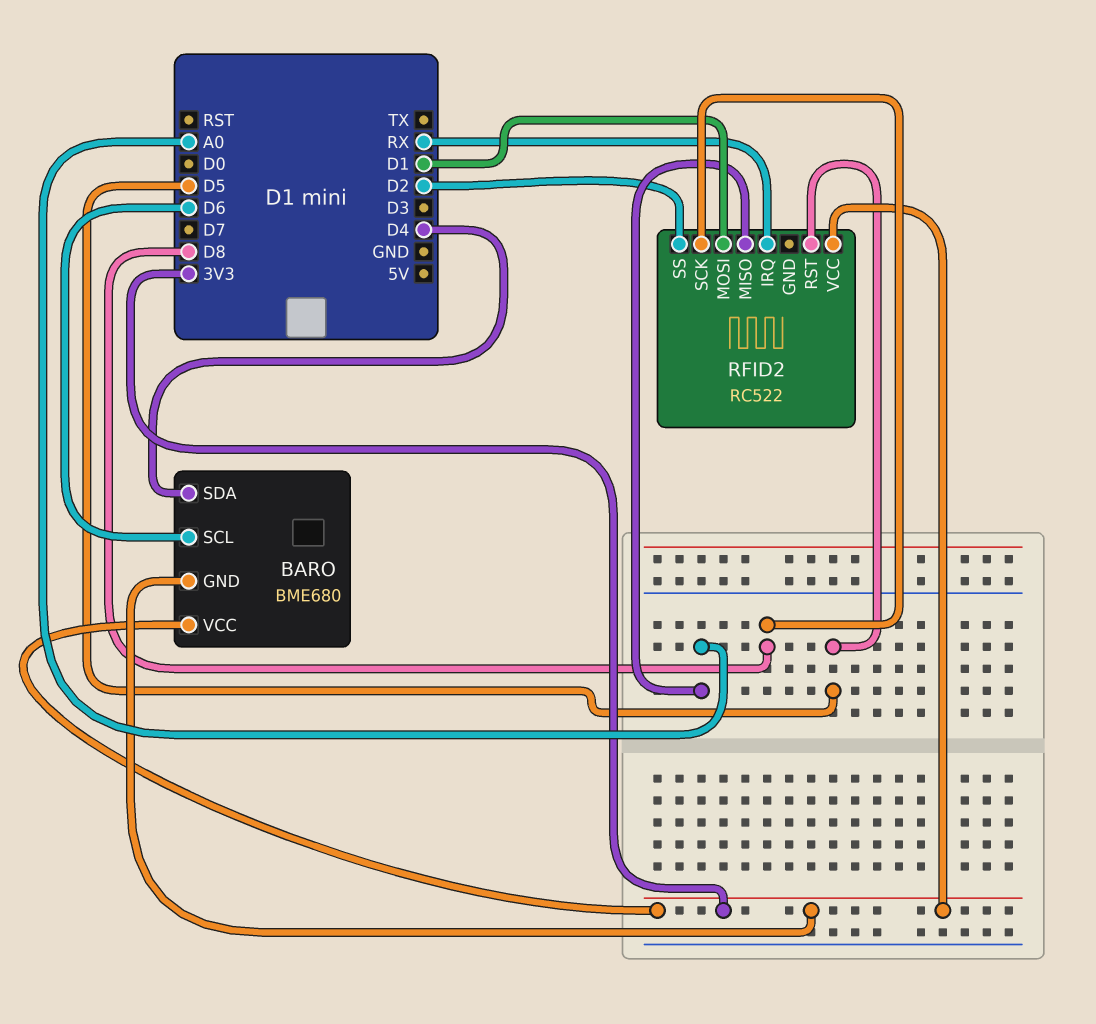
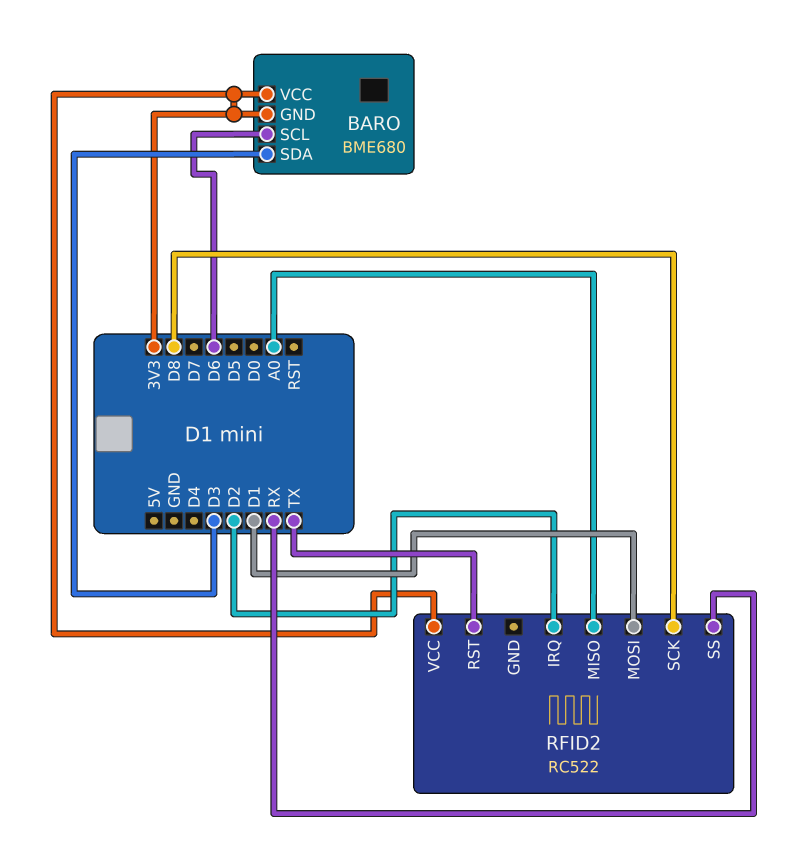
BARO pin SDA: D4 -> D3
RFID2 pin IRQ: RX -> D2
RFID2 pin RST: D5 -> TX
RFID2 pin SS: D2 -> RX

